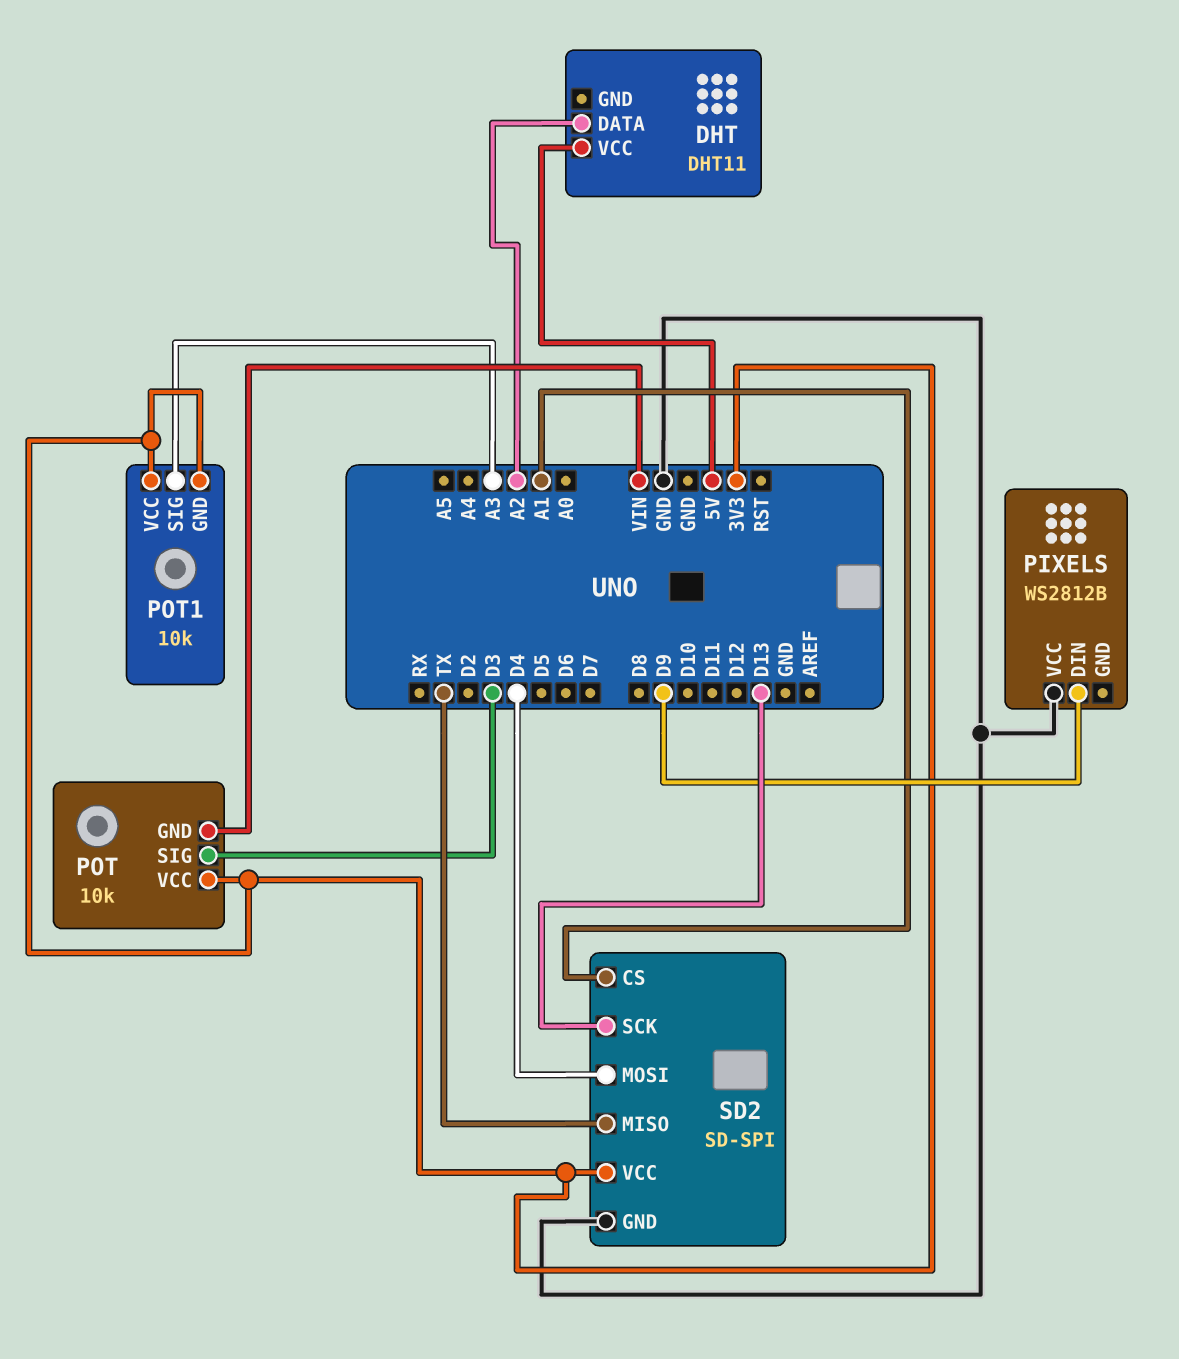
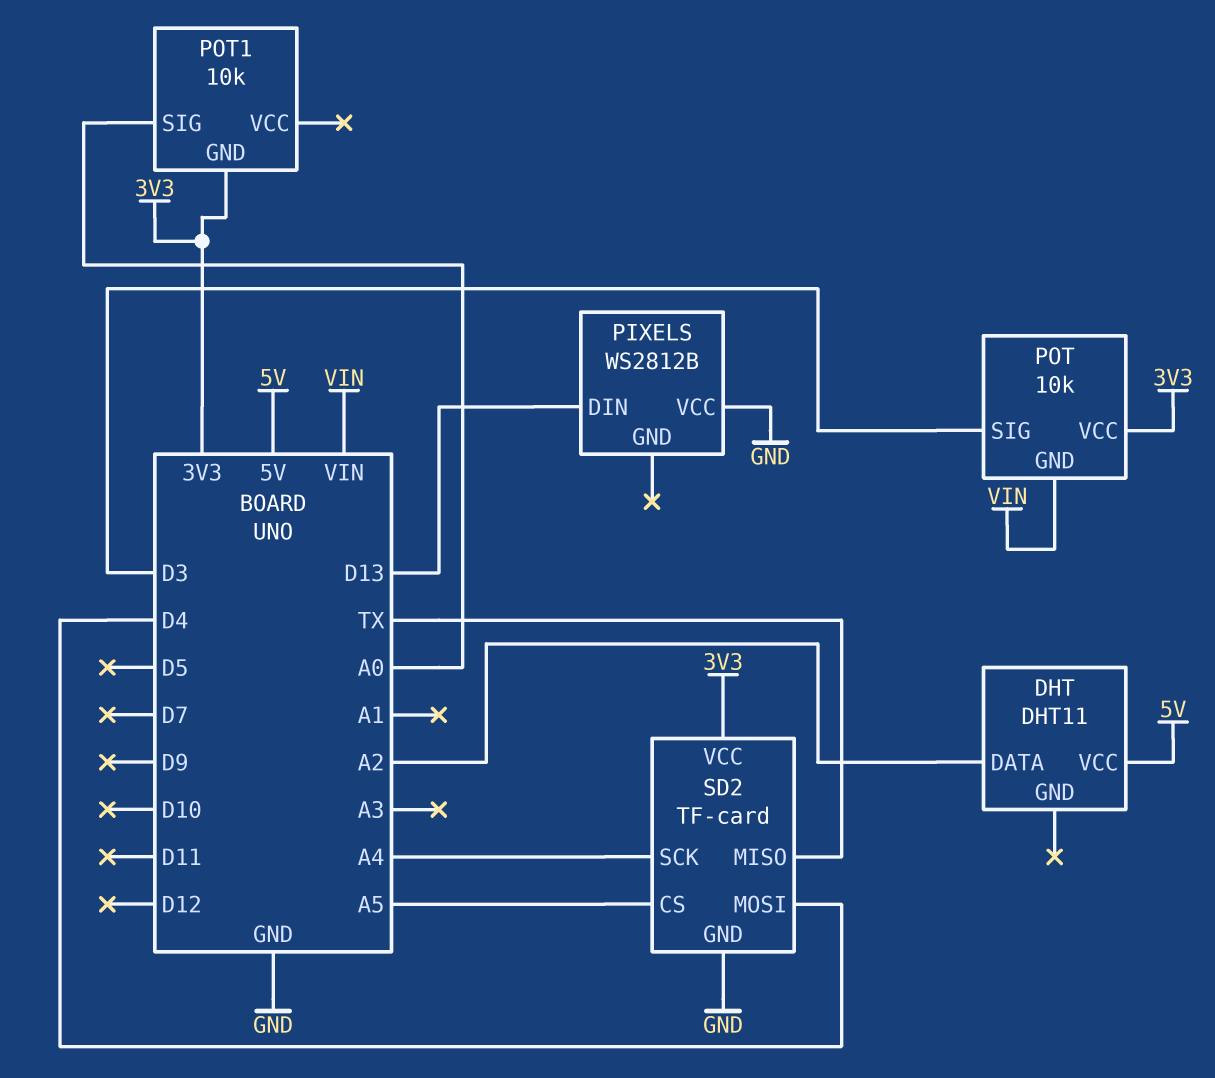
PIXELS pin DIN: D9 -> D13
POT1 pin SIG: A3 -> A0
POT1 pin VCC: 3V3 -> none
SD2: SD-SPI -> TF-card
SD2 pin CS: A1 -> A5
SD2 pin SCK: D13 -> A4

